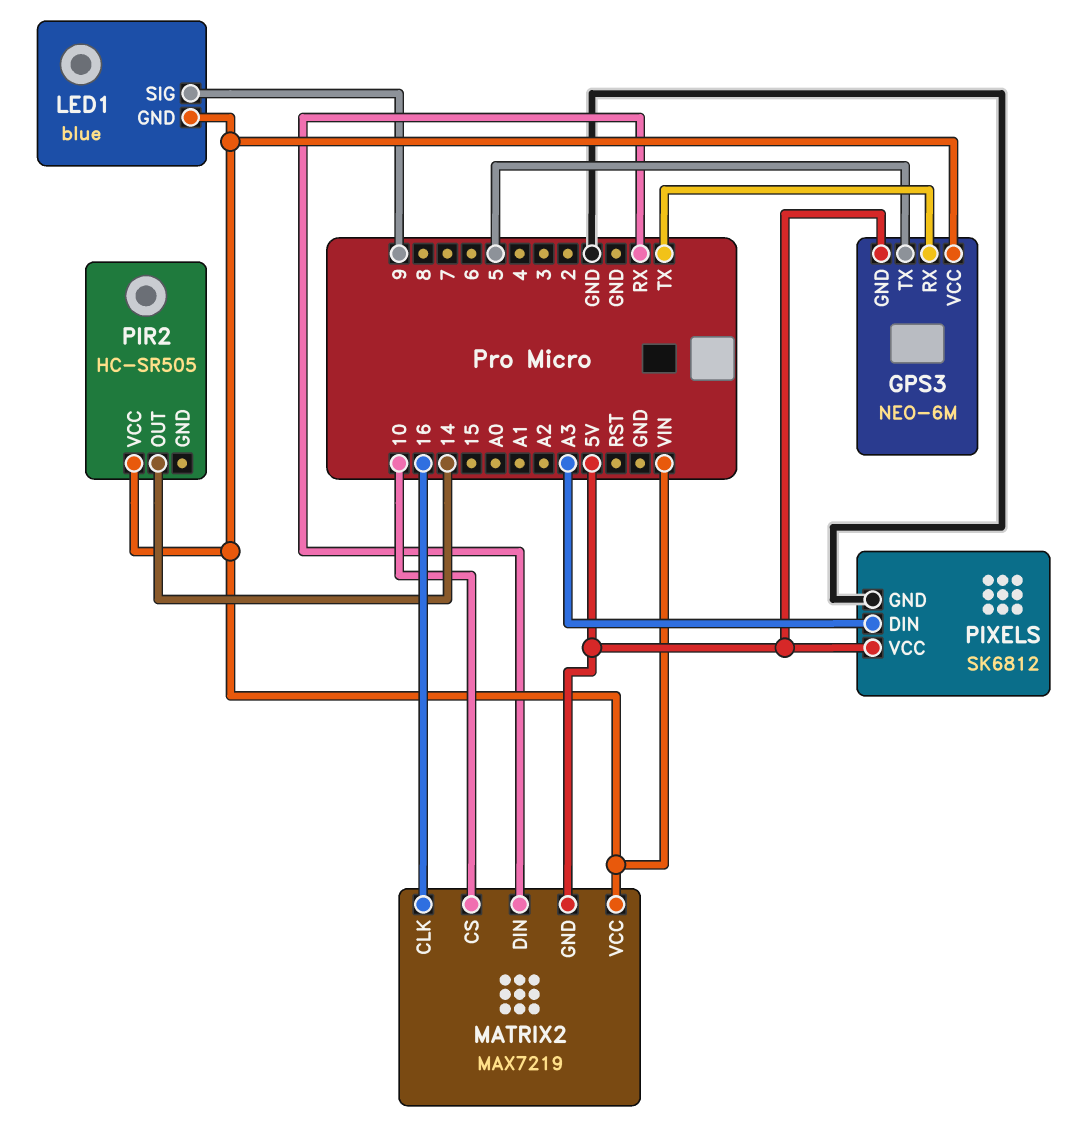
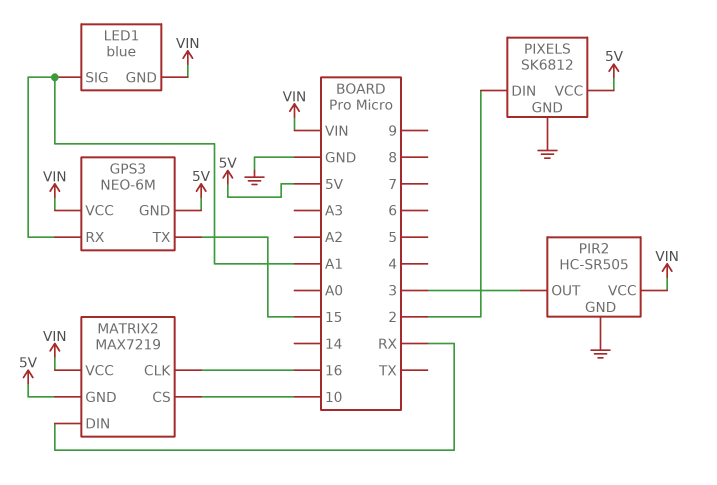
GPS3 pin RX: TX -> A1
GPS3 pin TX: 5 -> 15
LED1 pin SIG: 9 -> A1
PIR2 pin GND: none -> GND
PIR2 pin OUT: 14 -> 3
PIXELS pin DIN: A3 -> 2

